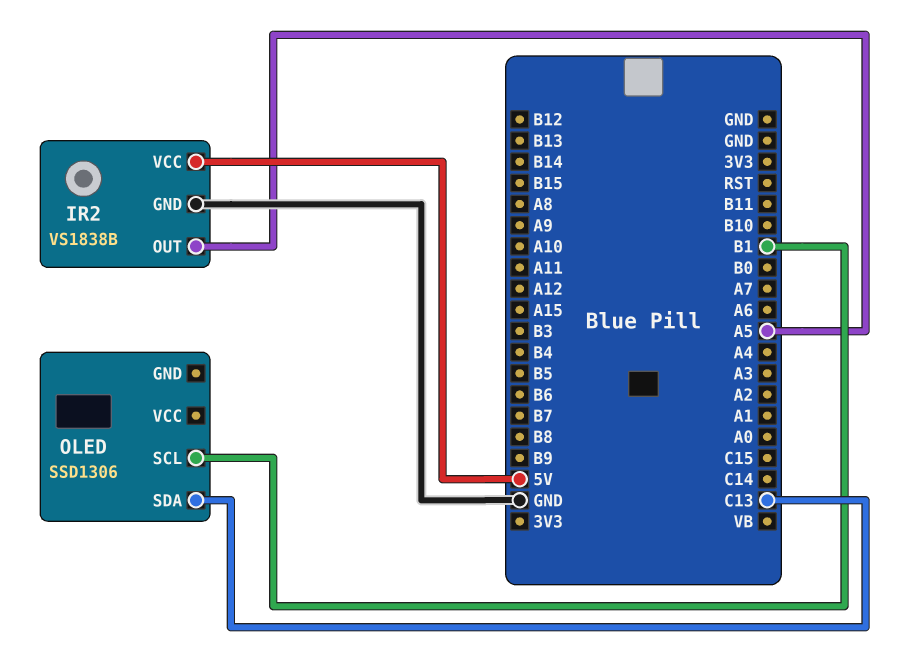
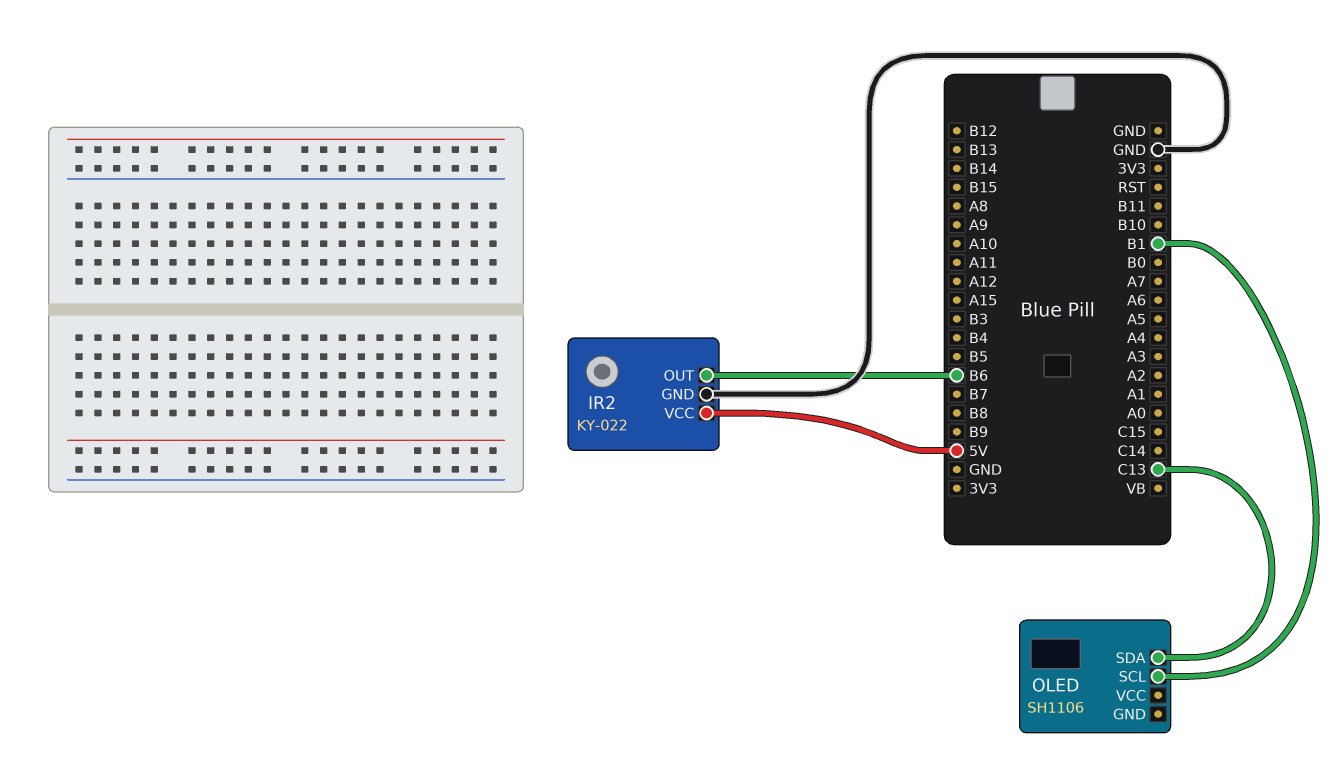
IR2: VS1838B -> KY-022
IR2 pin OUT: A5 -> B6
OLED: SSD1306 -> SH1106

